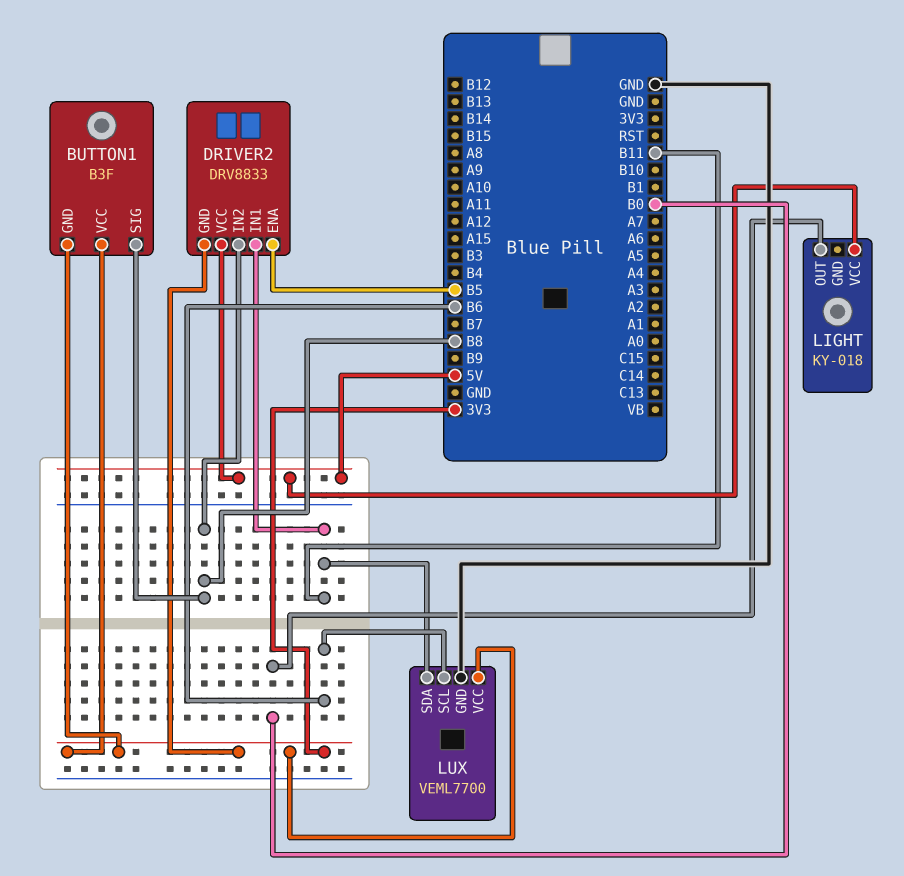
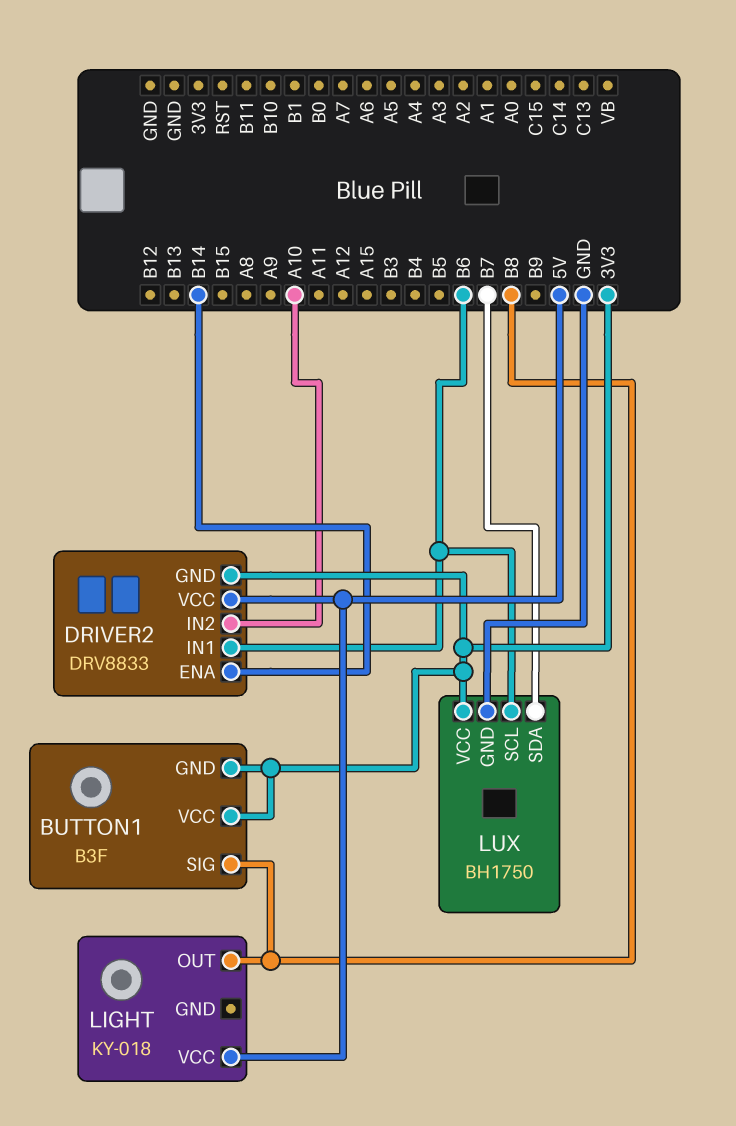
DRIVER2 pin ENA: B5 -> B14
DRIVER2 pin IN1: B11 -> B6
DRIVER2 pin IN2: B8 -> A10
LIGHT pin OUT: B0 -> B8
LUX: VEML7700 -> BH1750
LUX pin SDA: B11 -> B7

